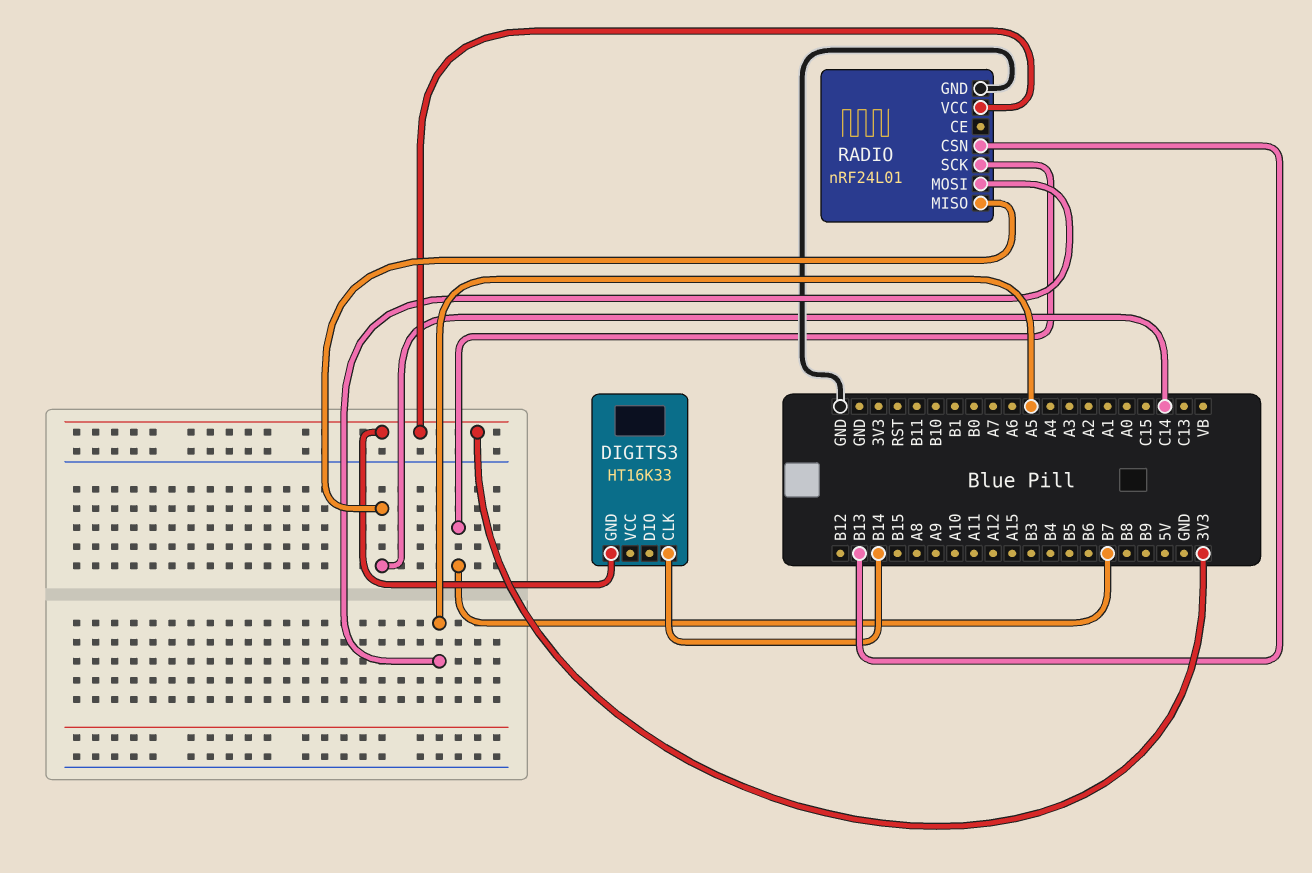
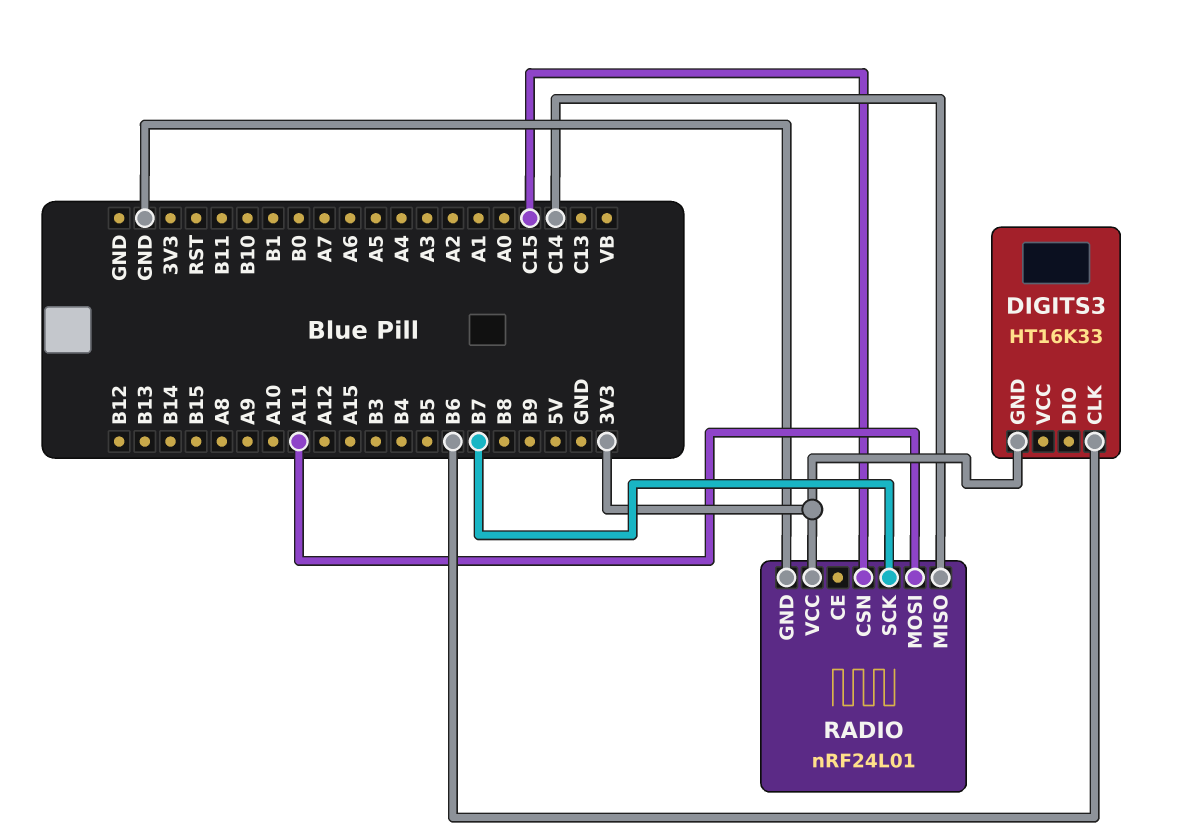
DIGITS3 pin CLK: B14 -> B6
RADIO pin CSN: B13 -> C15
RADIO pin MOSI: A5 -> A11

